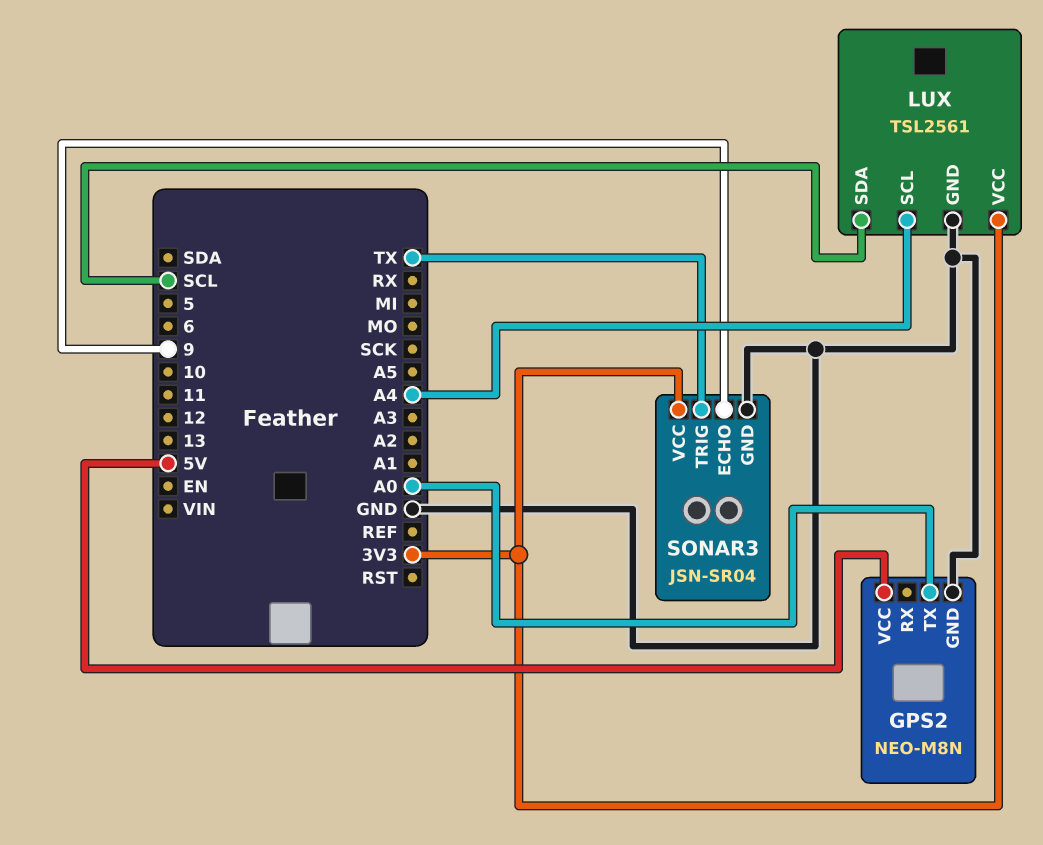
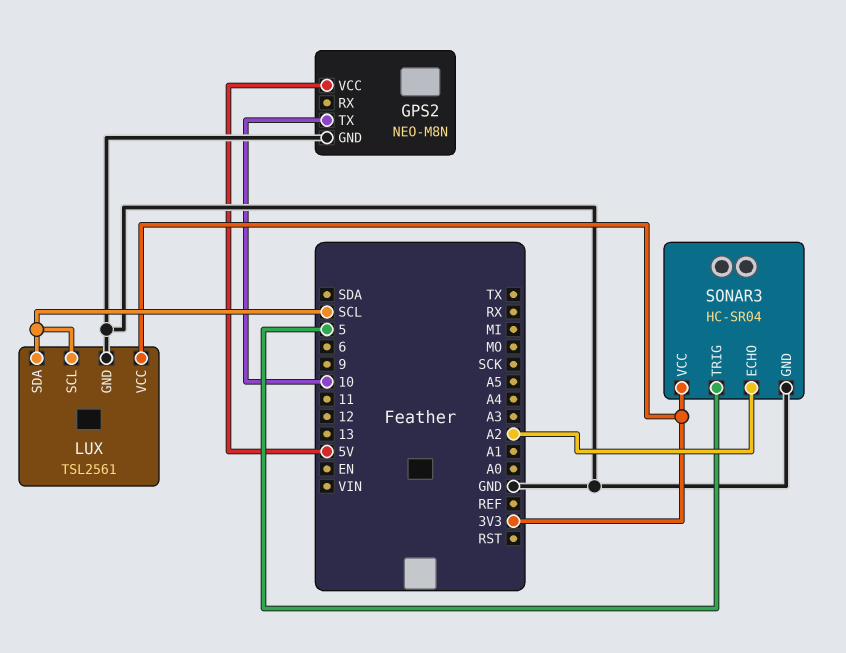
GPS2 pin TX: A0 -> 10
LUX pin SCL: A4 -> SCL
SONAR3: JSN-SR04 -> HC-SR04
SONAR3 pin ECHO: 9 -> A2
SONAR3 pin TRIG: TX -> 5

